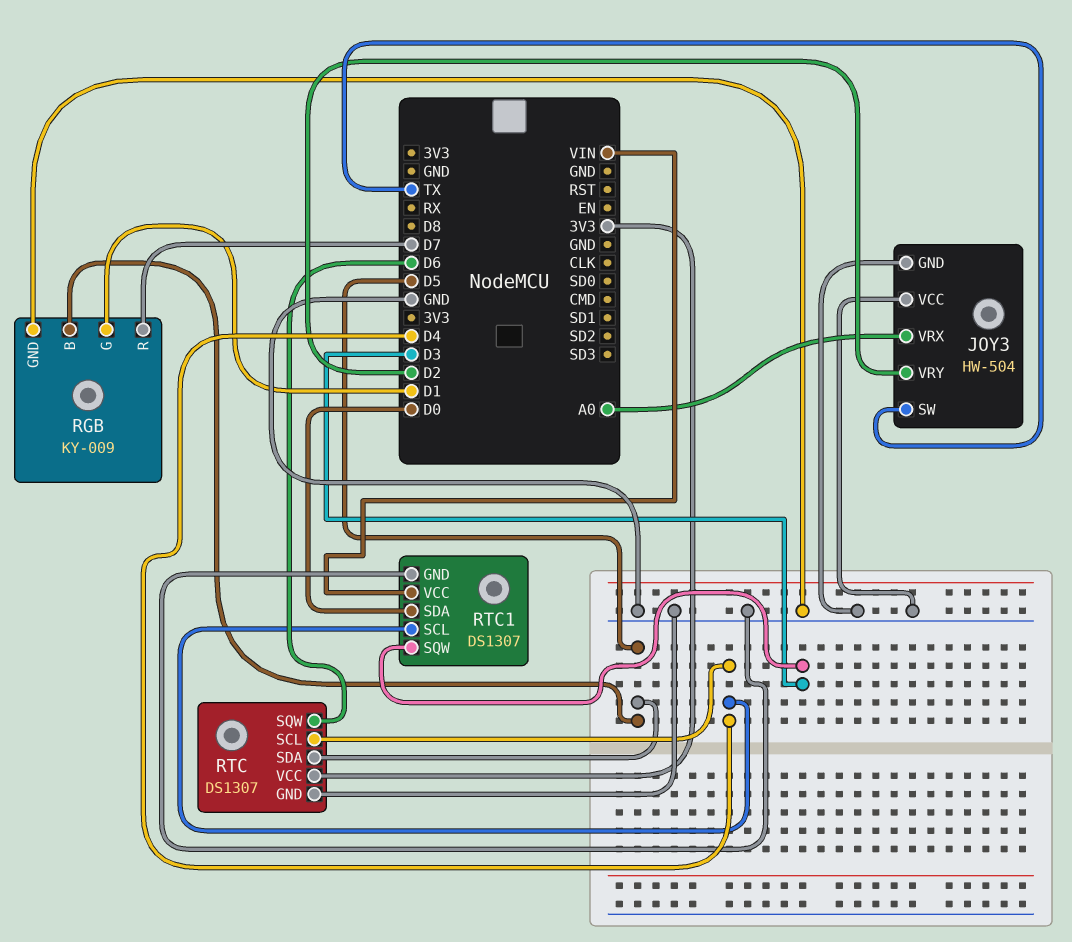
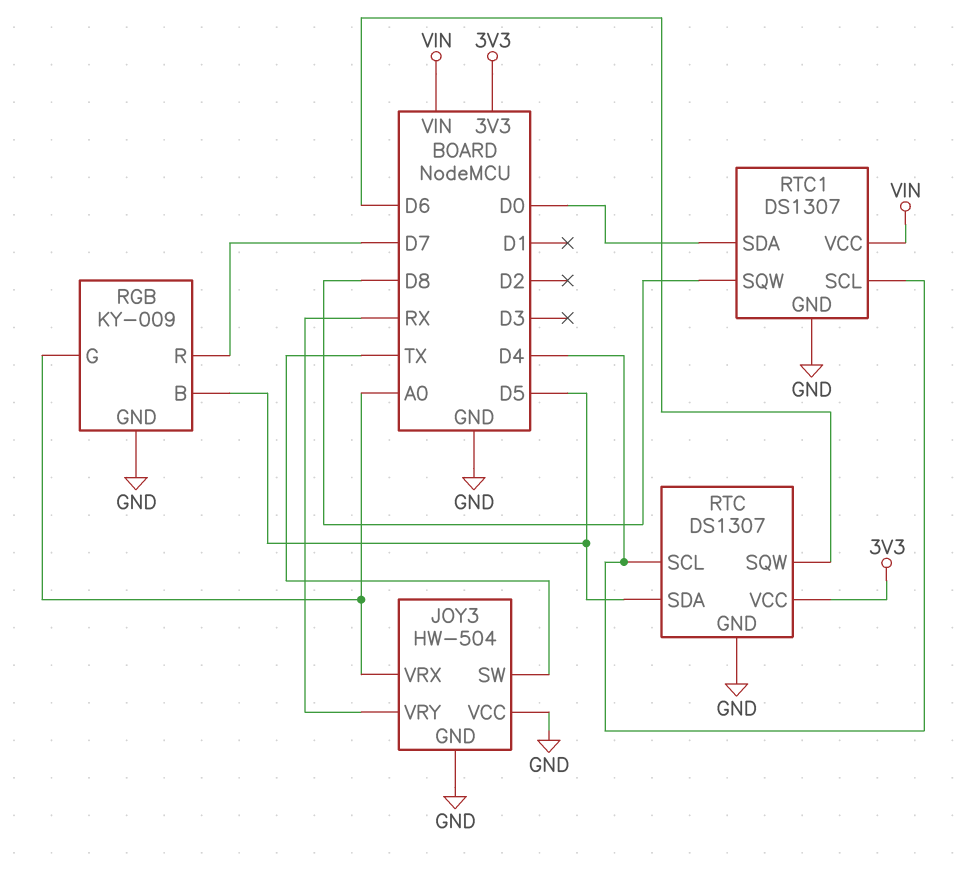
JOY3 pin VRY: D2 -> RX
RGB pin G: D1 -> A0
RTC1 pin SQW: D3 -> D8

